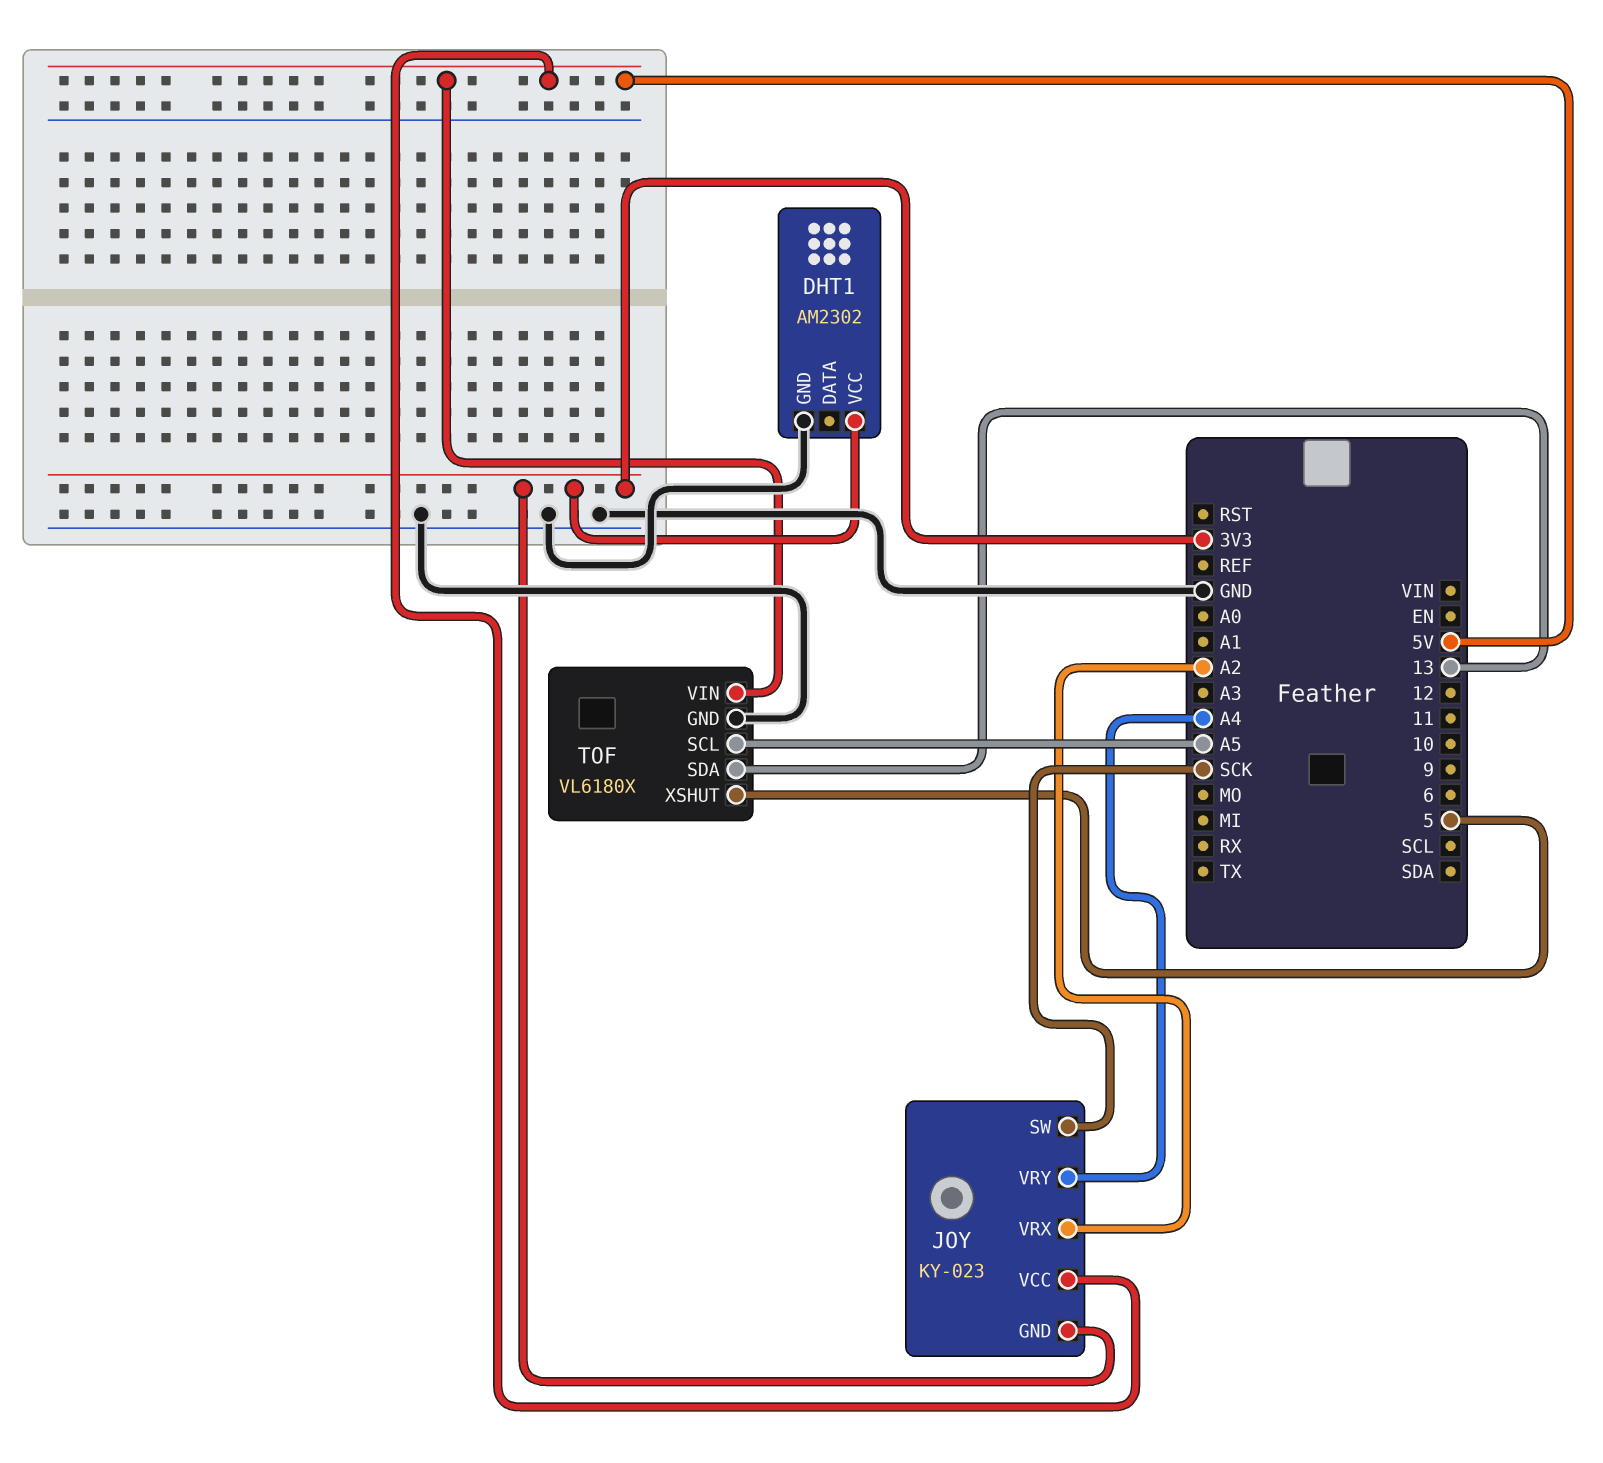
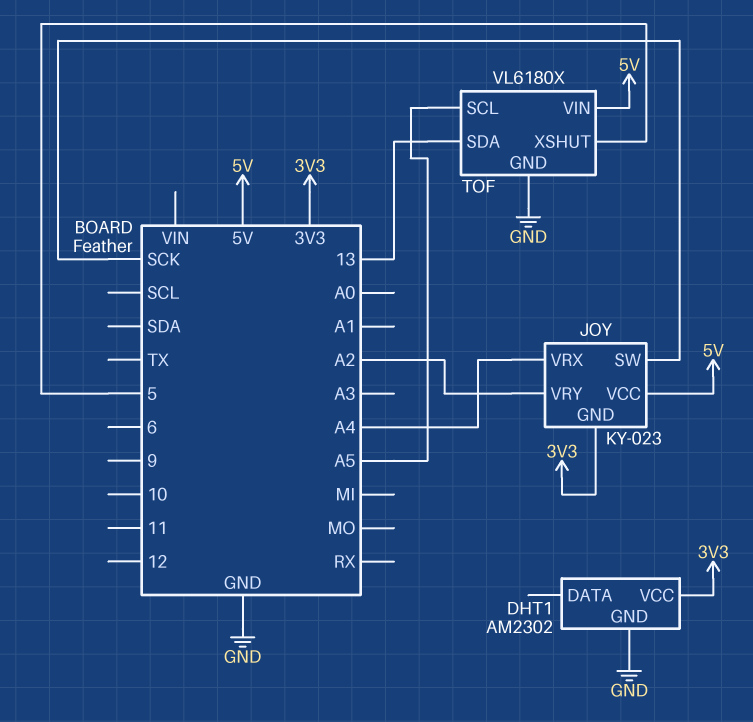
JOY pin VRX: A2 -> A4
JOY pin VRY: A4 -> A2

